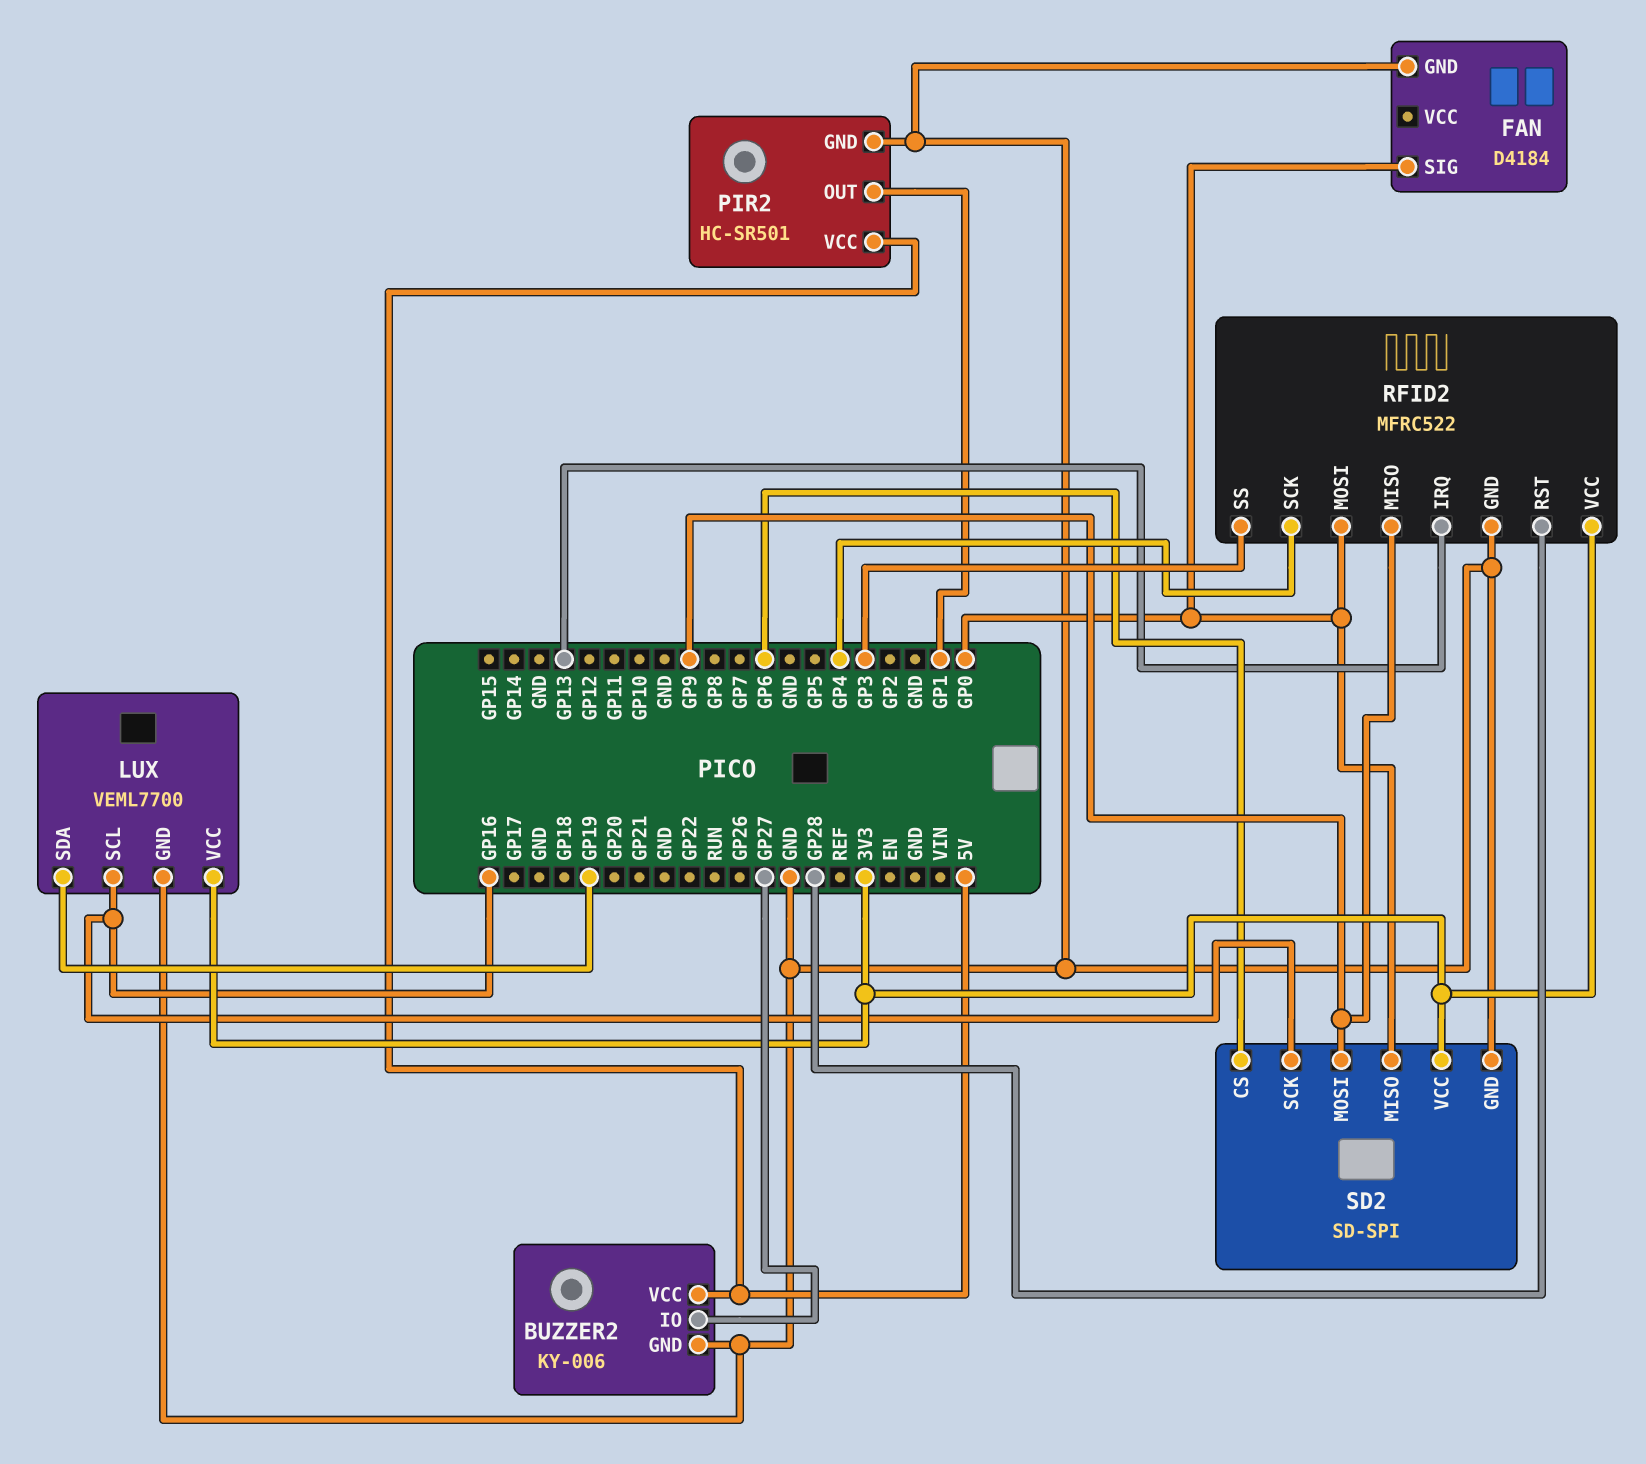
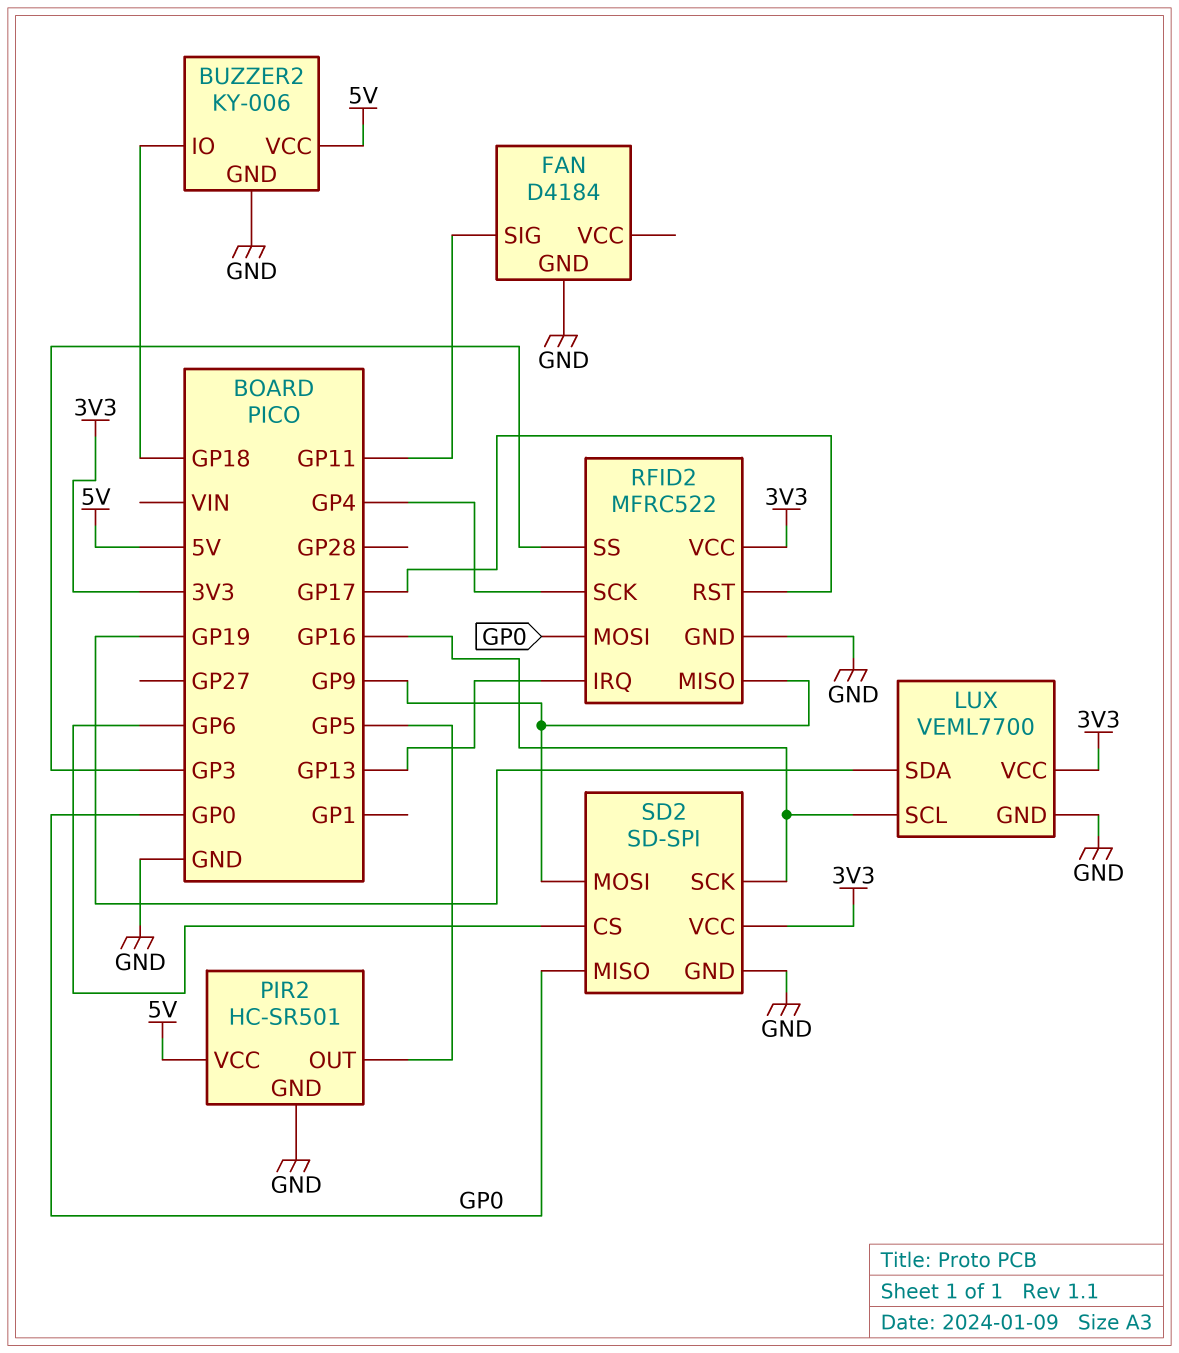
BUZZER2 pin IO: GP27 -> GP18
FAN pin SIG: GP0 -> GP11
PIR2 pin OUT: GP1 -> GP5
RFID2 pin RST: GP28 -> GP17

